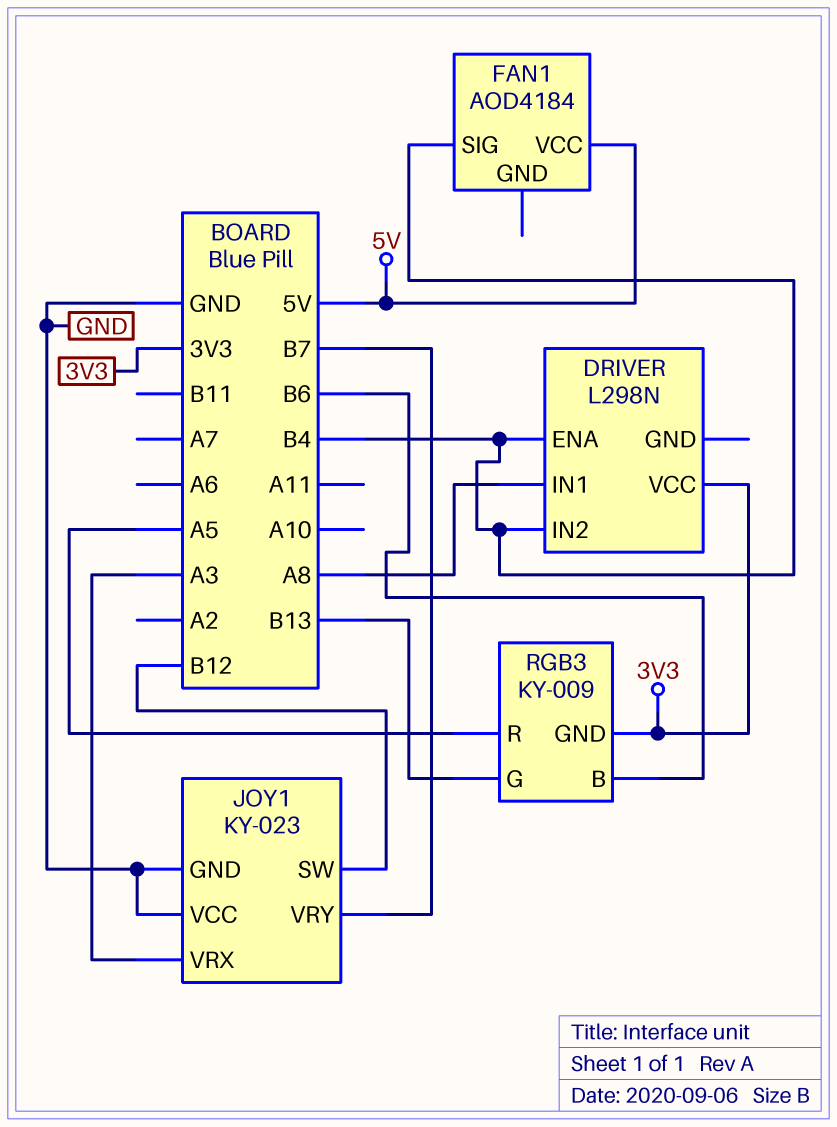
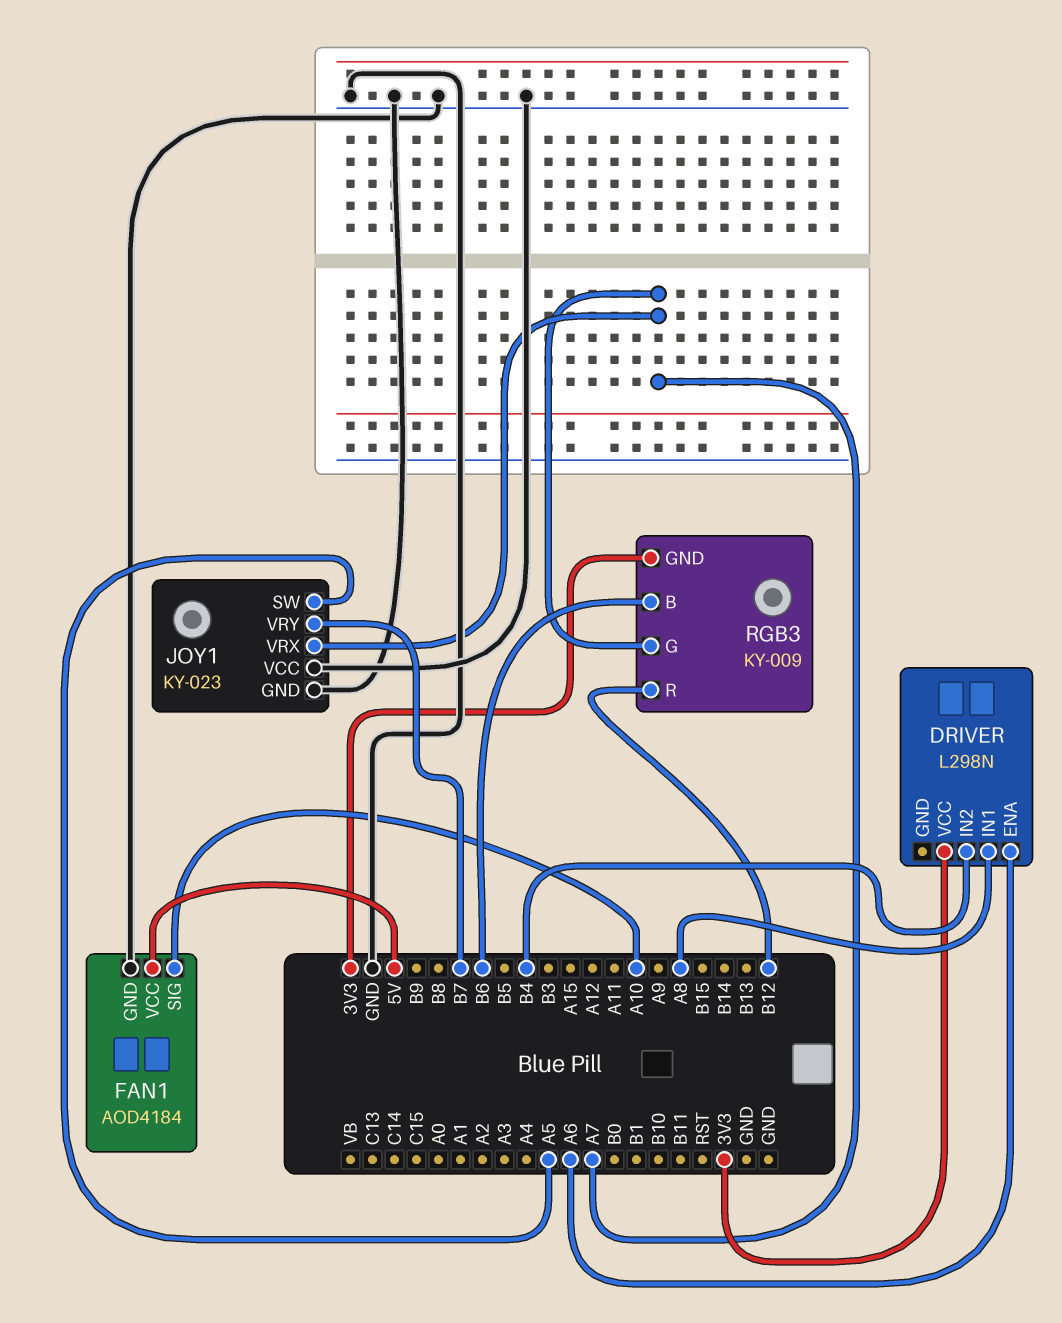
DRIVER pin ENA: B4 -> A6
FAN1 pin GND: none -> GND
FAN1 pin SIG: B4 -> A10
JOY1 pin SW: B12 -> A5
JOY1 pin VRX: A3 -> A7
RGB3 pin G: B13 -> A7
RGB3 pin R: A5 -> B12

